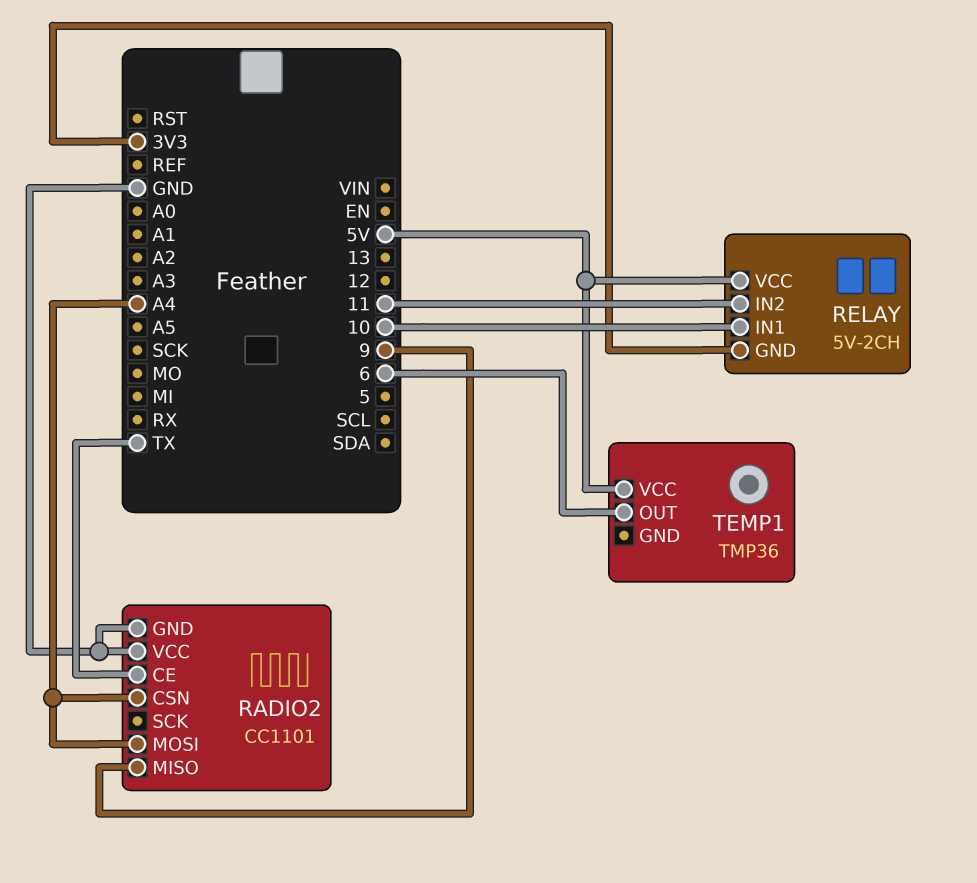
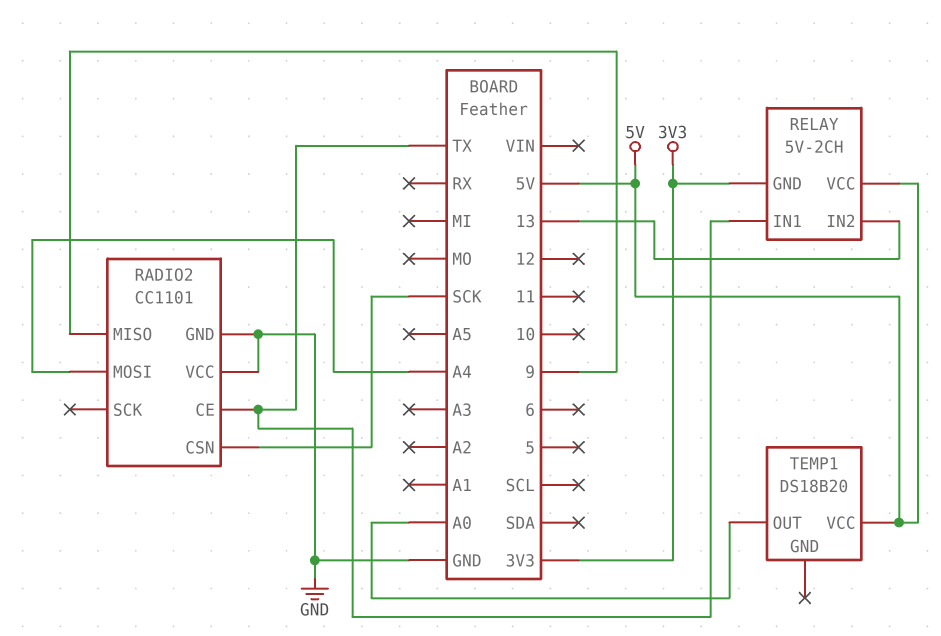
RADIO2 pin CSN: A4 -> SCK
RELAY pin IN1: 10 -> TX
RELAY pin IN2: 11 -> 13
TEMP1: TMP36 -> DS18B20
TEMP1 pin OUT: 6 -> A0

